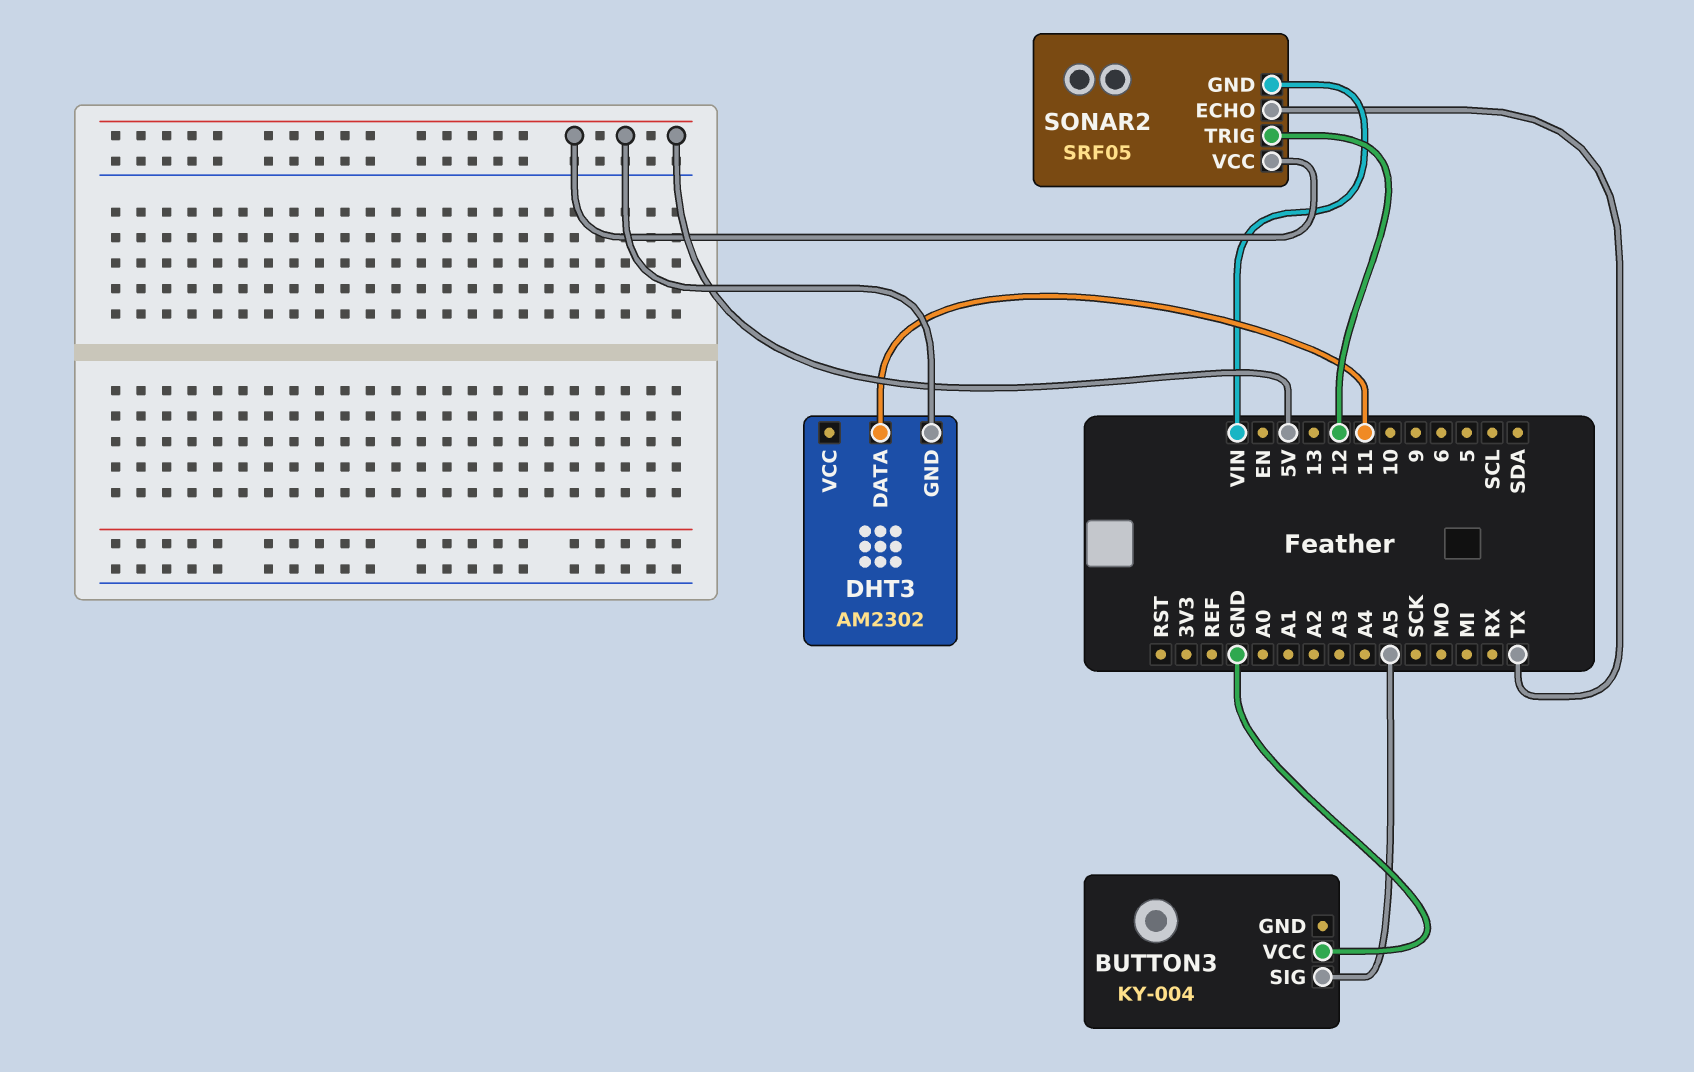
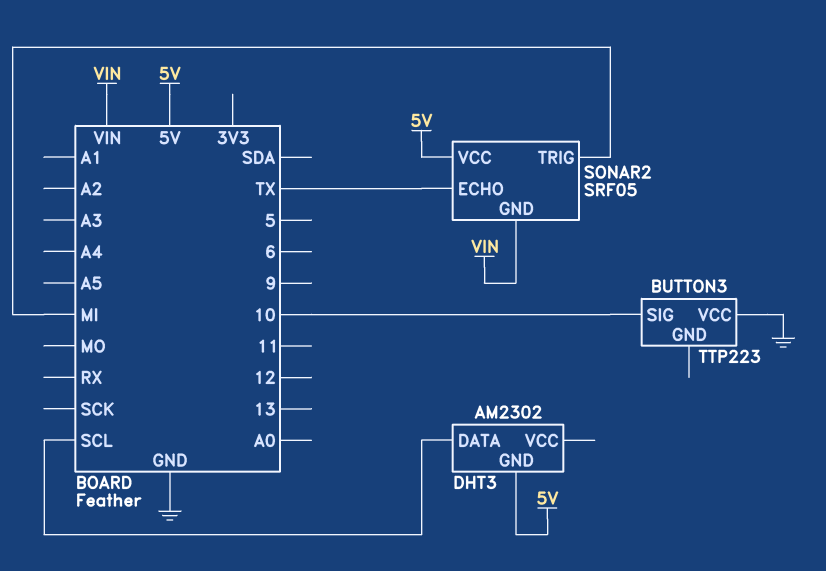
BUTTON3: KY-004 -> TTP223
BUTTON3 pin SIG: A5 -> 10
DHT3 pin DATA: 11 -> SCL
SONAR2 pin TRIG: 12 -> MI

